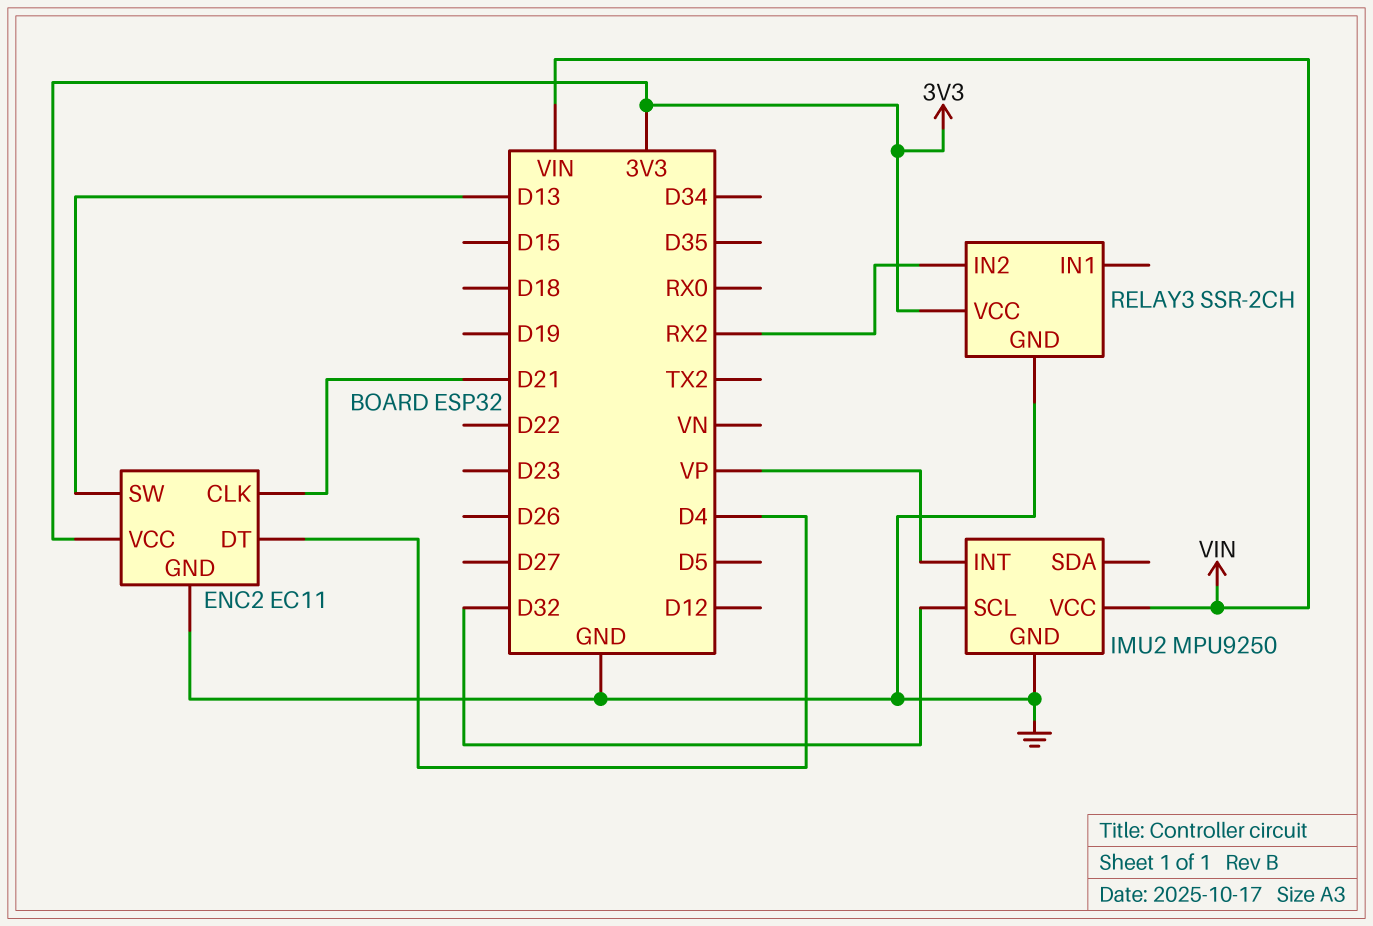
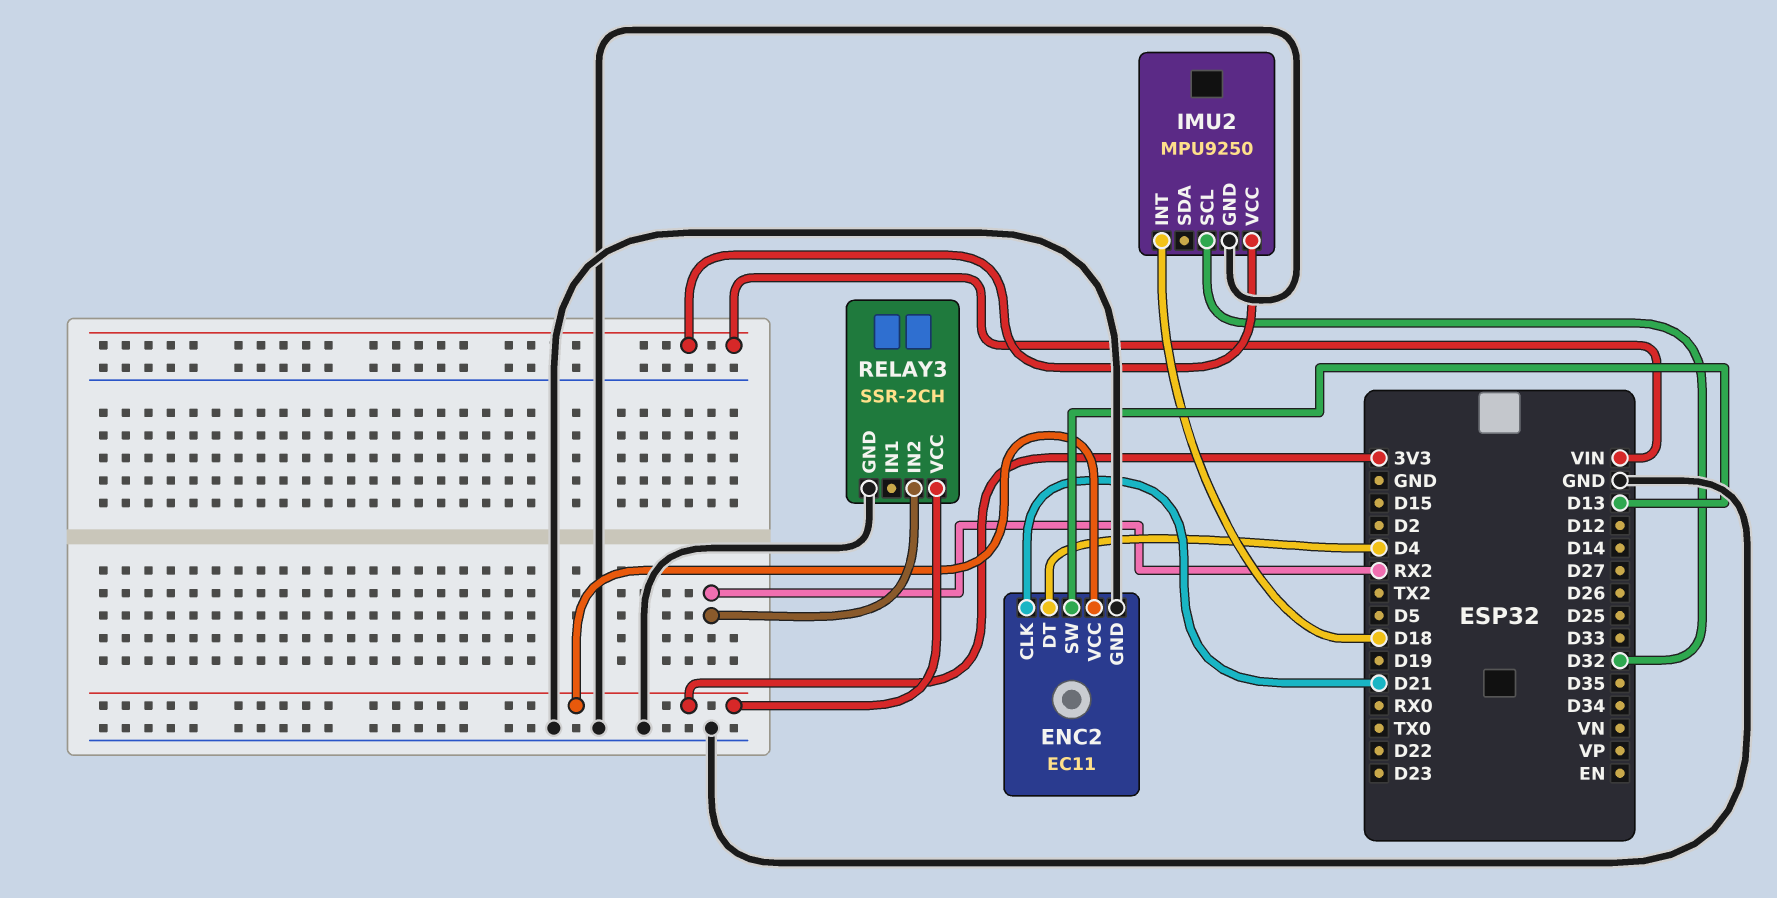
IMU2 pin INT: VP -> D18

